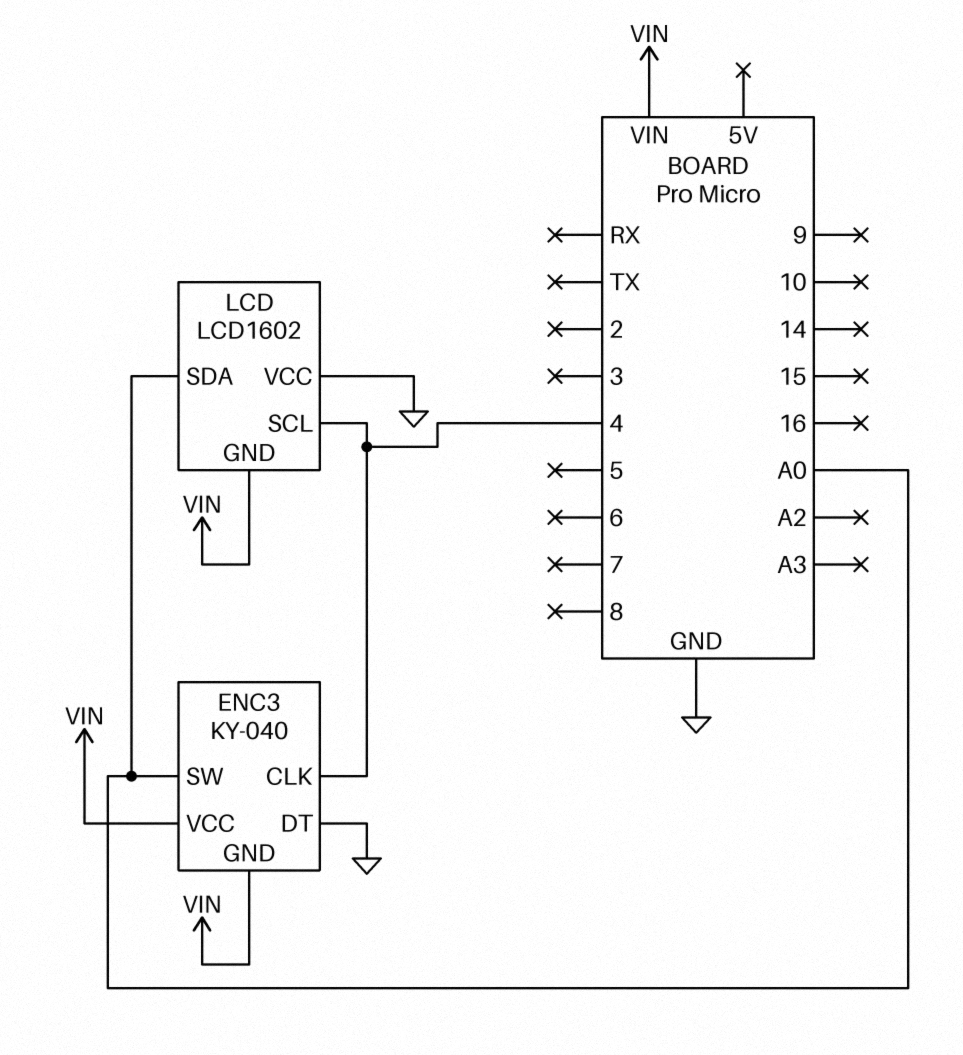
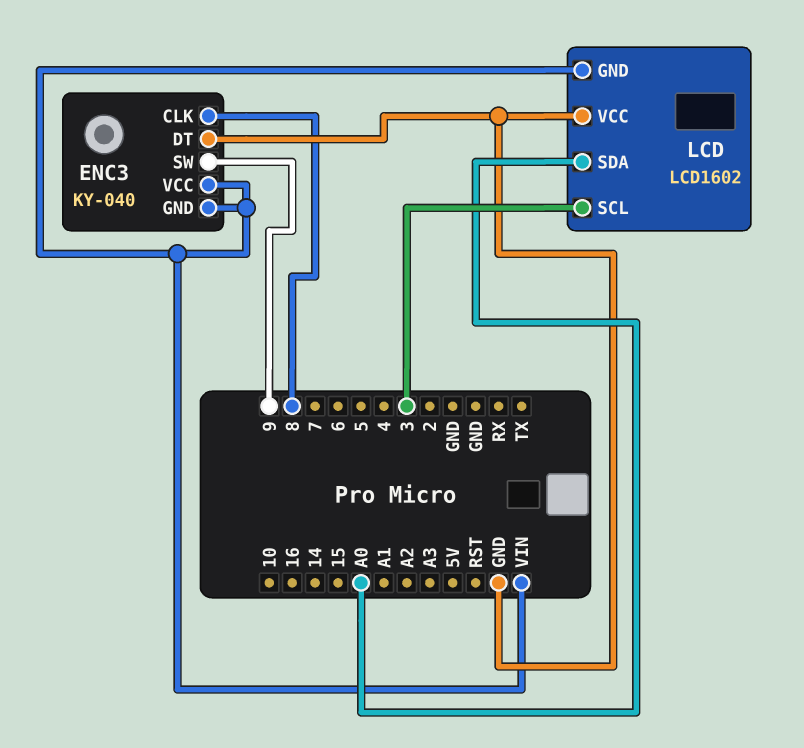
ENC3 pin CLK: 4 -> 8
ENC3 pin SW: A0 -> 9
LCD pin SCL: 4 -> 3

